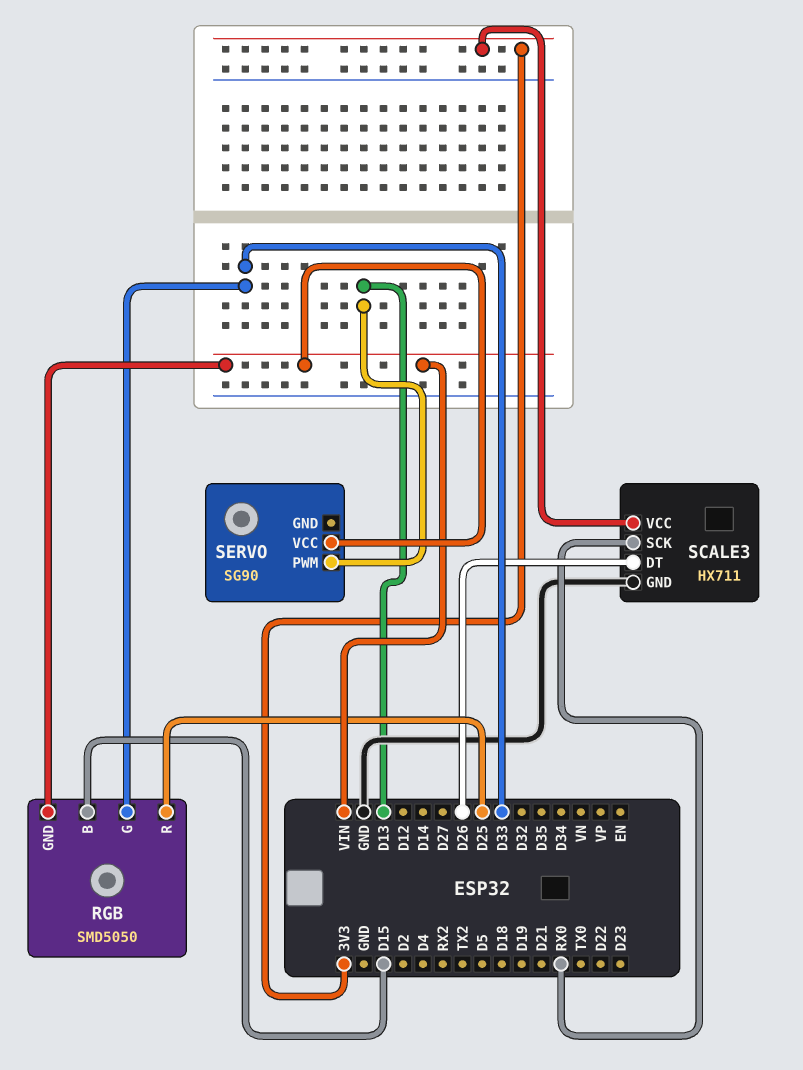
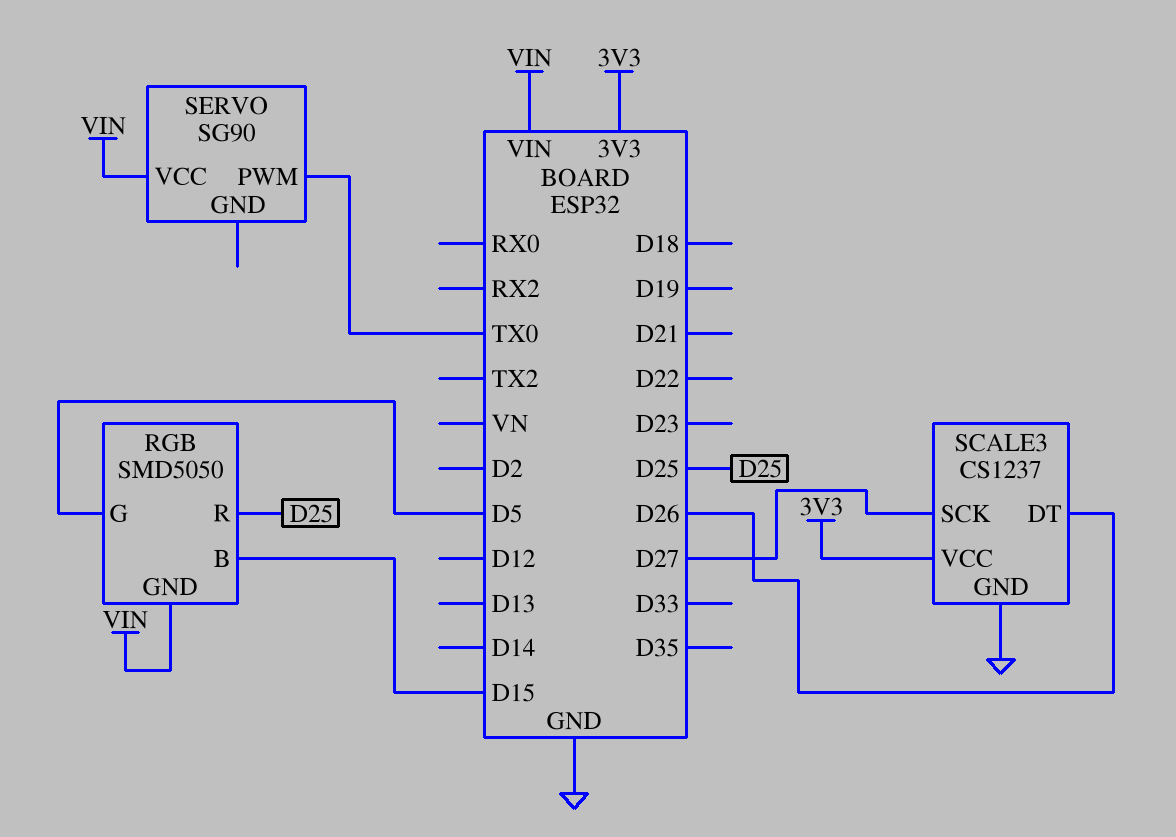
RGB pin G: D33 -> D5
SCALE3: HX711 -> CS1237
SCALE3 pin SCK: RX0 -> D27
SERVO pin PWM: D13 -> TX0

